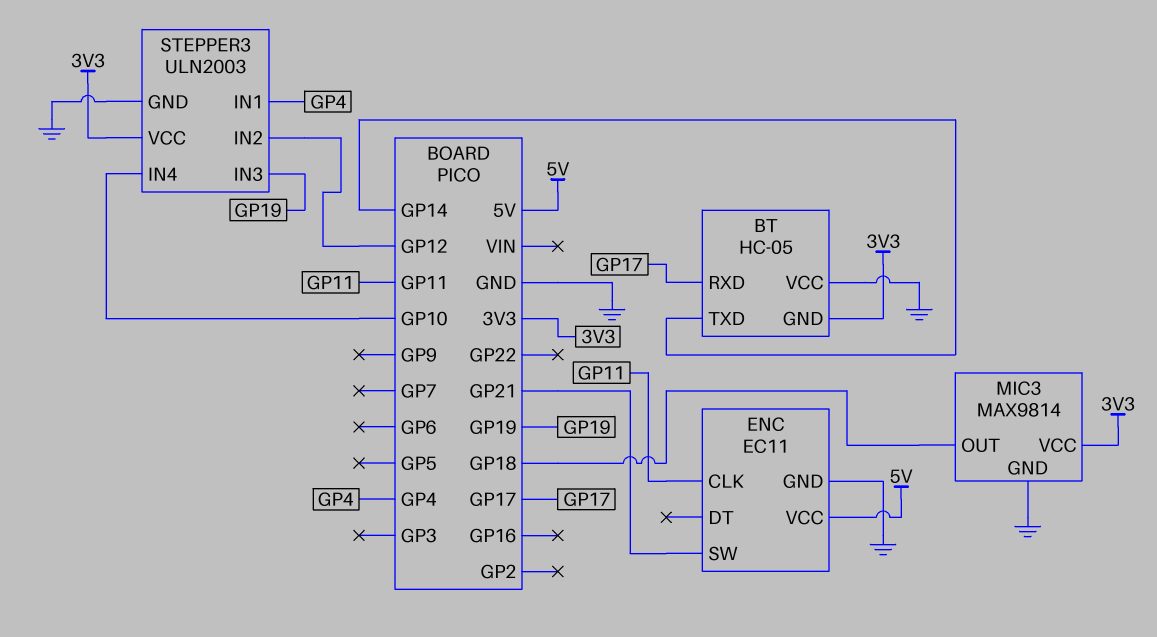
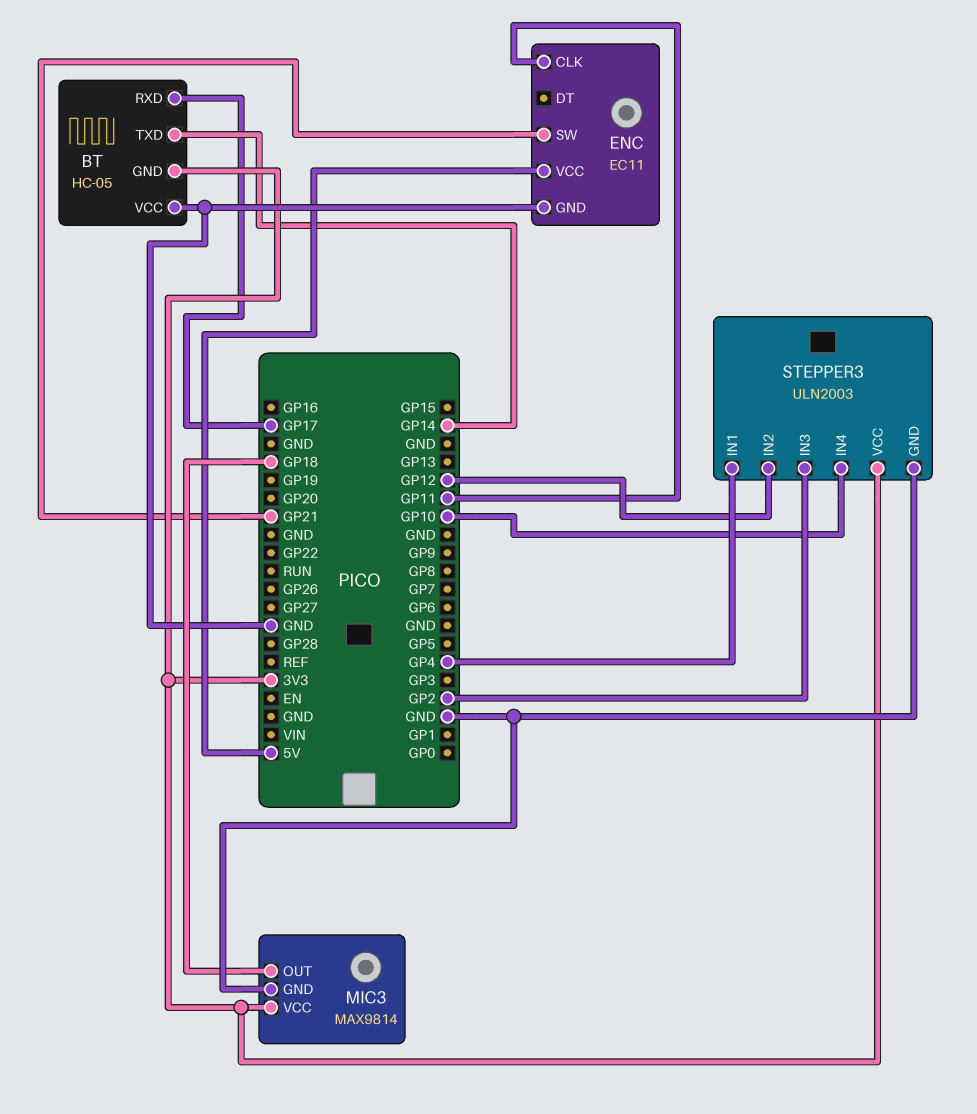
STEPPER3 pin IN3: GP19 -> GP2

